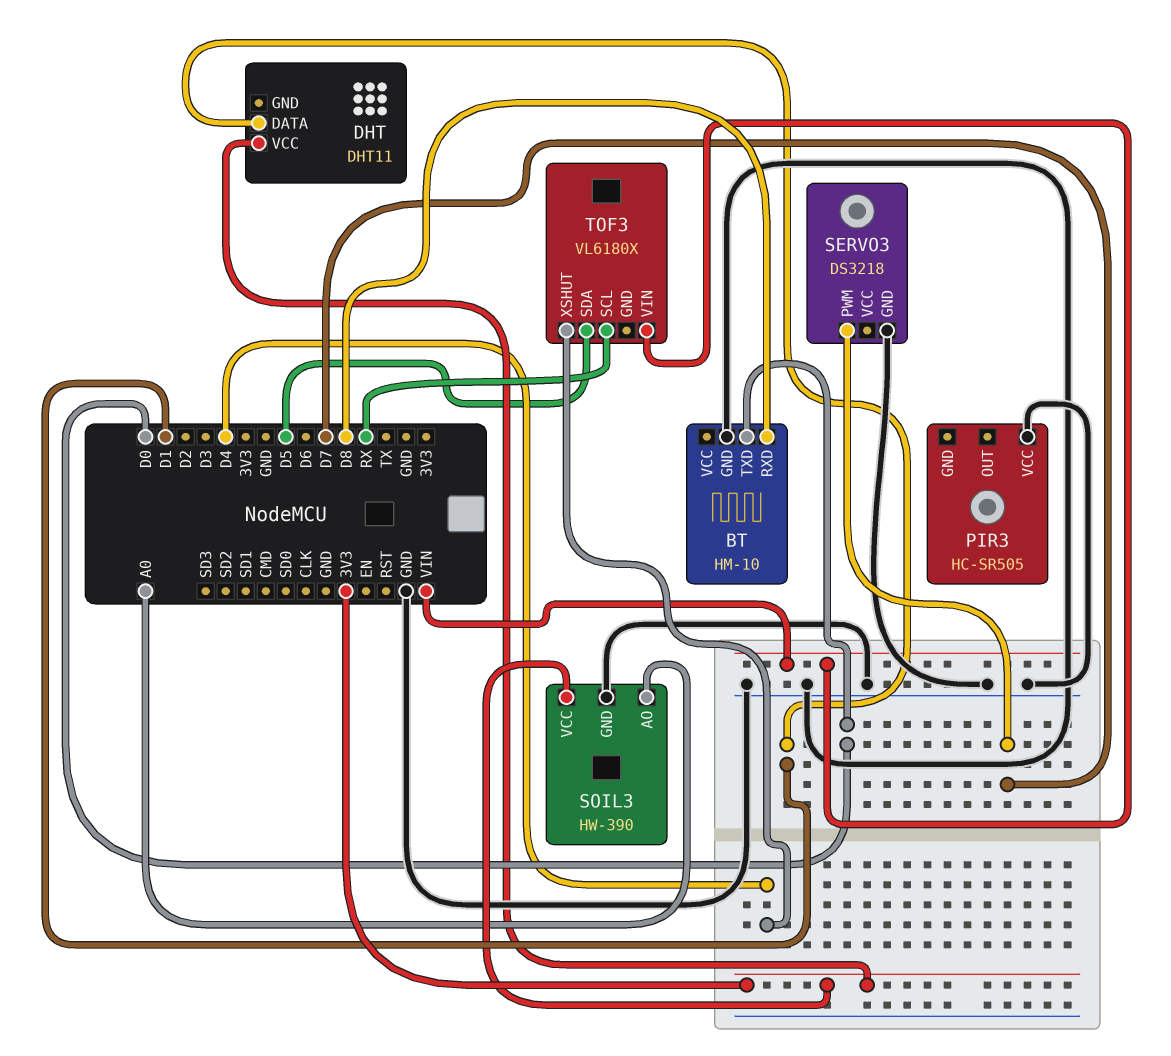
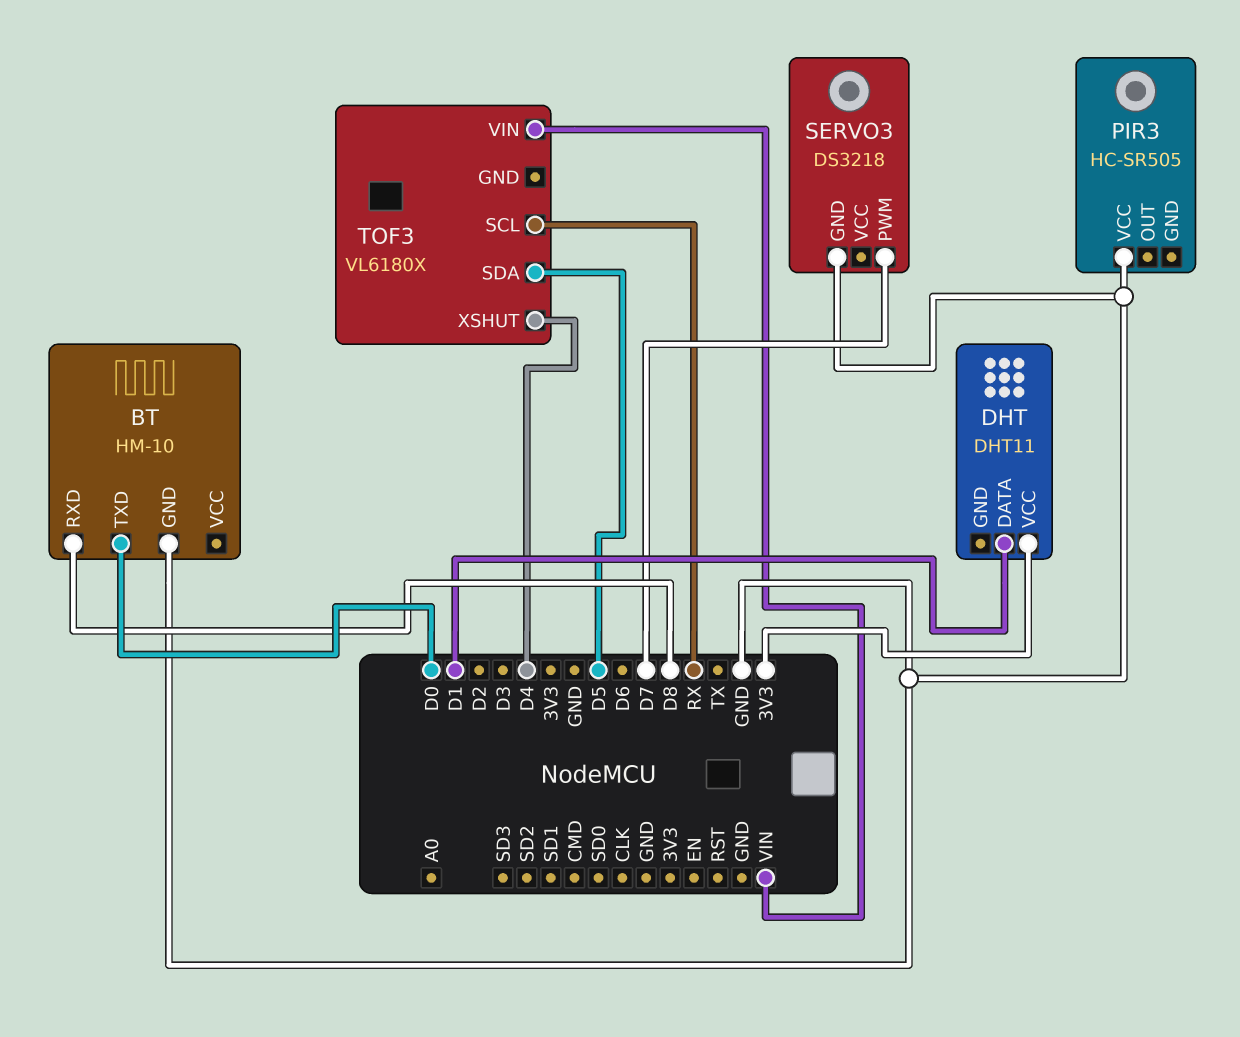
SOIL3: HW-390 -> none
SOIL3 pin AO: A0 -> none
SOIL3 pin GND: GND -> none
SOIL3 pin VCC: 3V3 -> none

